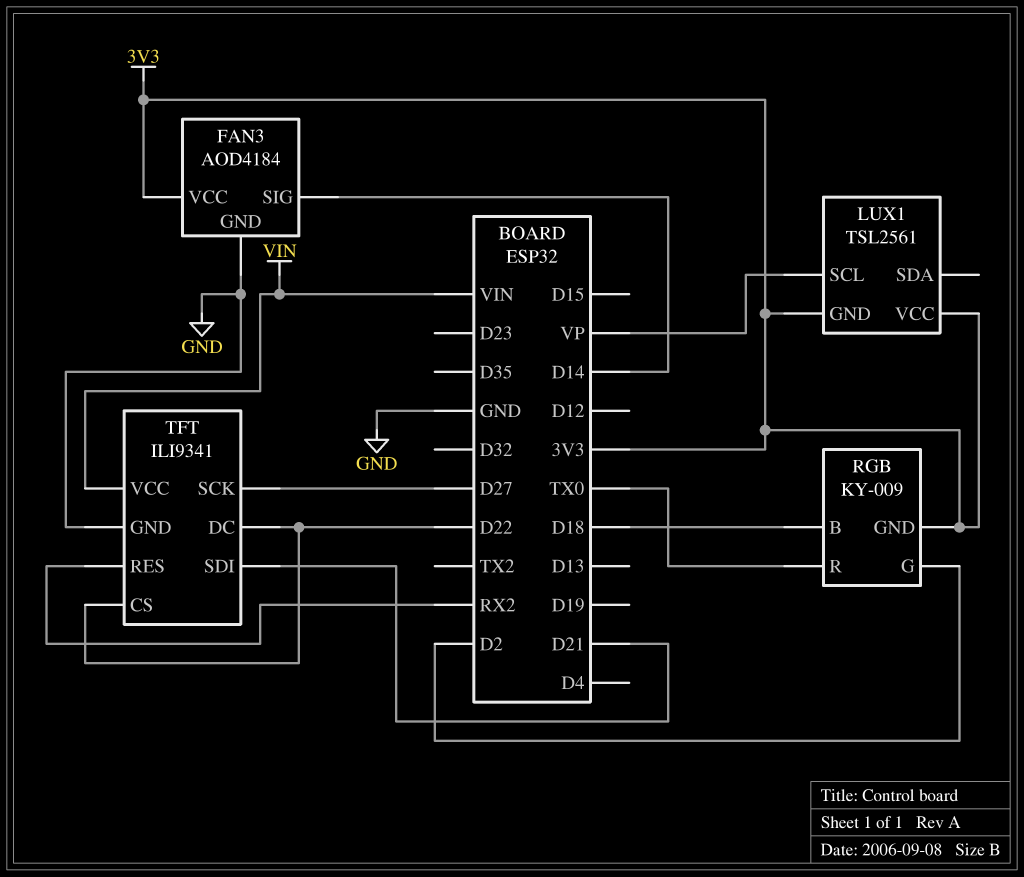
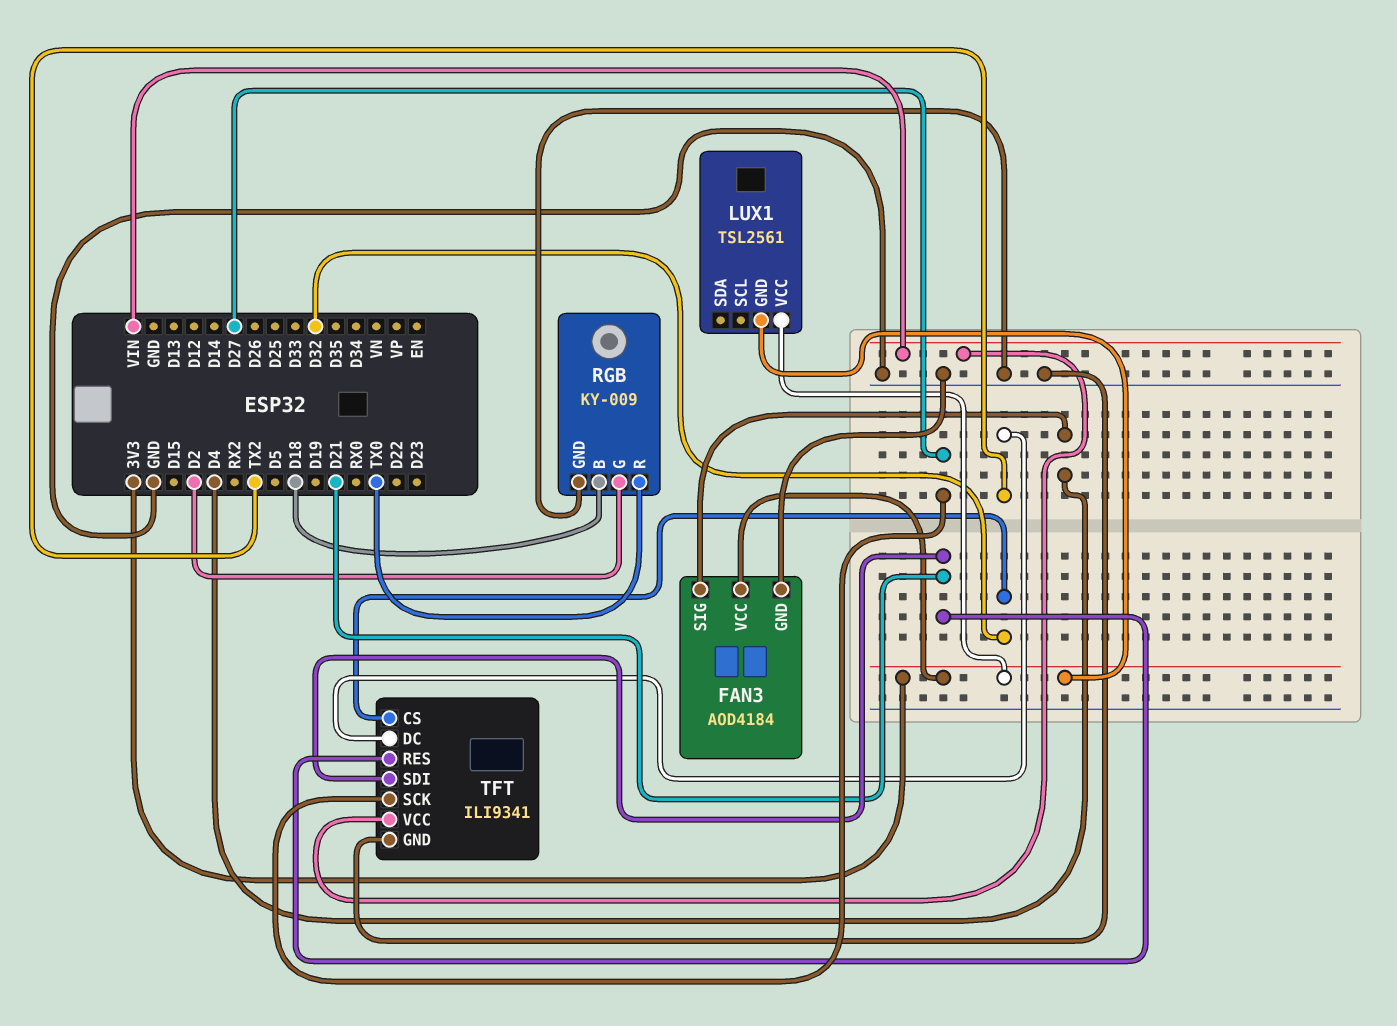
FAN3 pin SIG: D14 -> D4
LUX1 pin SCL: VP -> none
RGB pin GND: 3V3 -> GND
TFT pin CS: D22 -> D32
TFT pin DC: D22 -> TX2
TFT pin RES: RX2 -> D21

